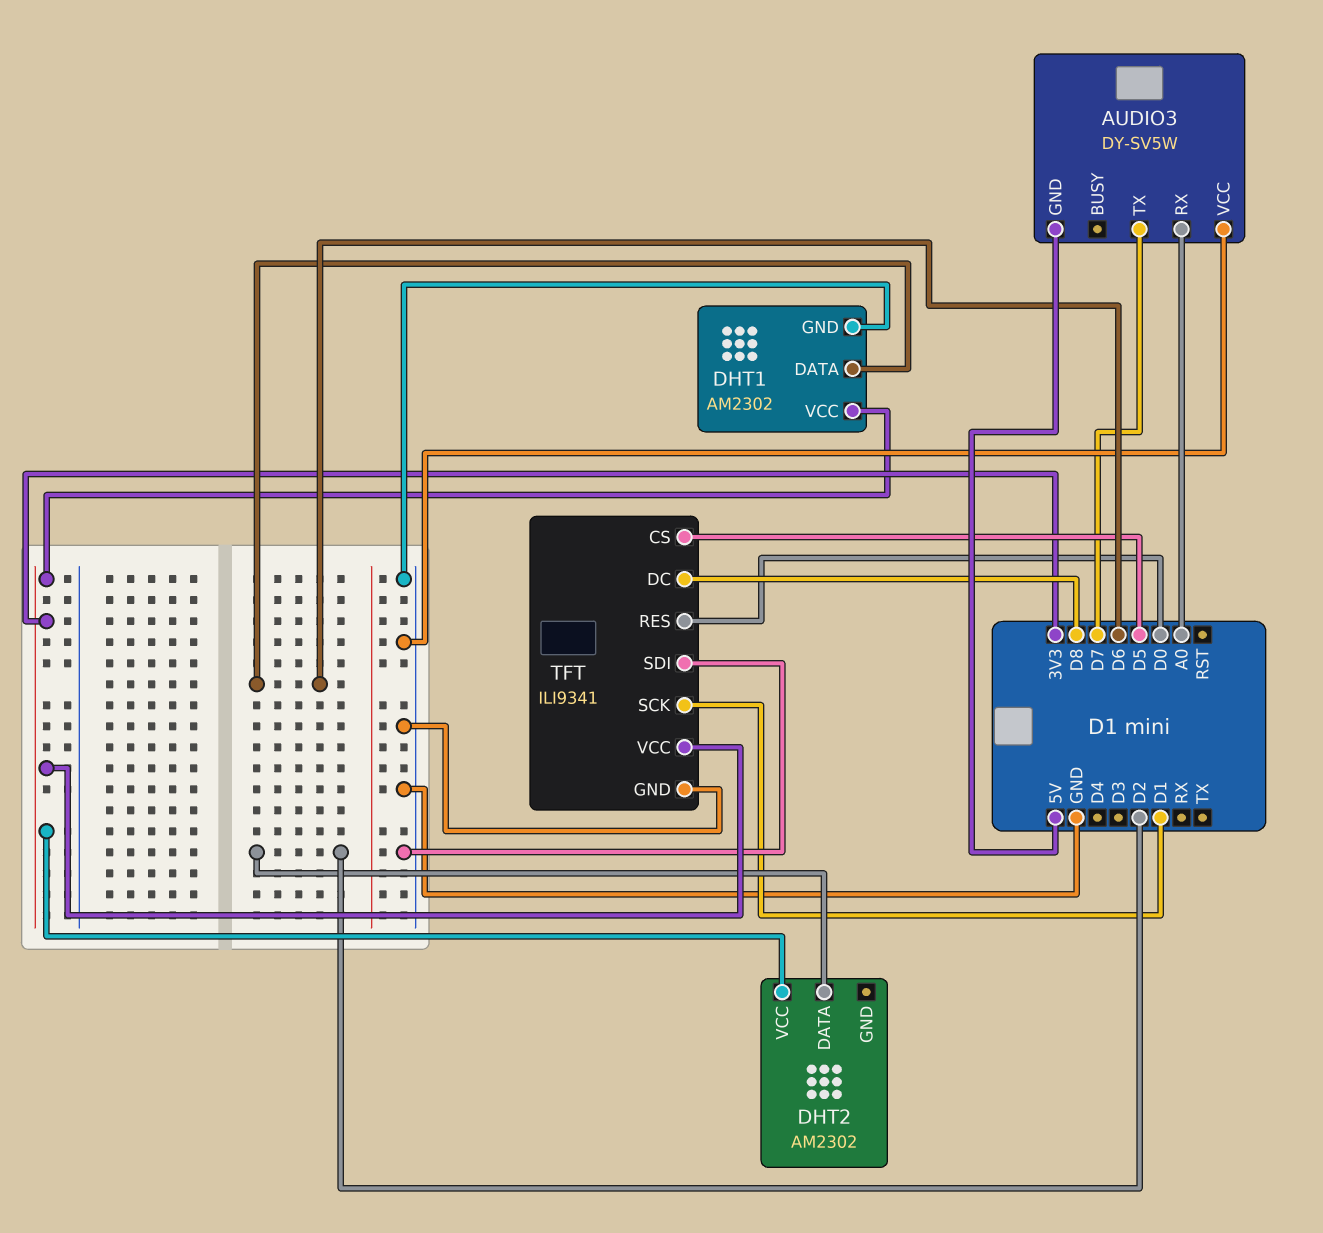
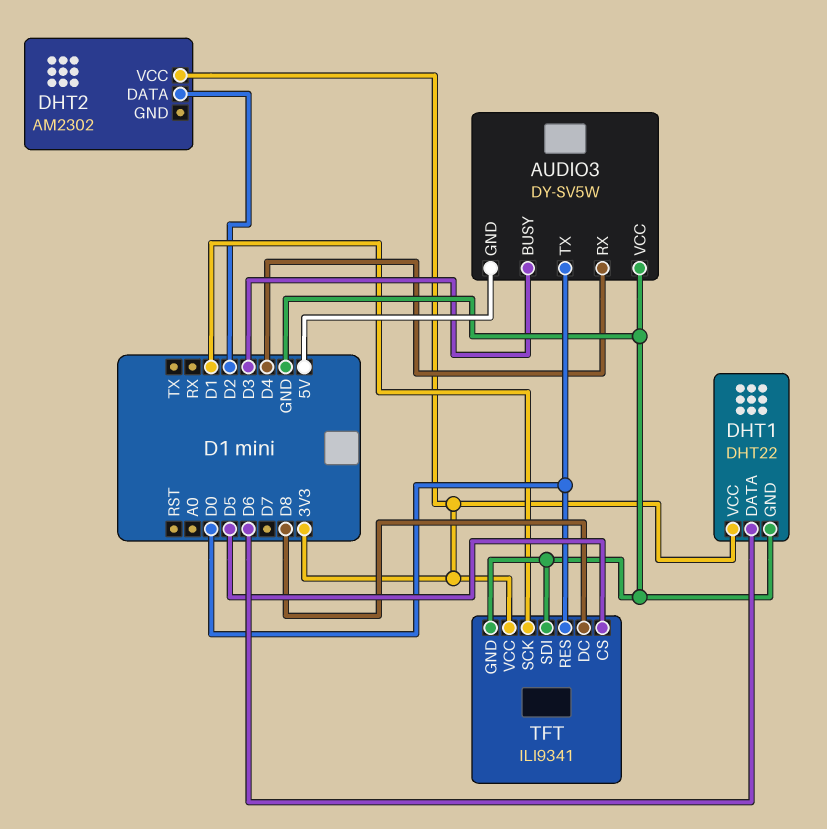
AUDIO3 pin BUSY: none -> D3
AUDIO3 pin RX: A0 -> D4
AUDIO3 pin TX: D7 -> D0
DHT1: AM2302 -> DHT22

